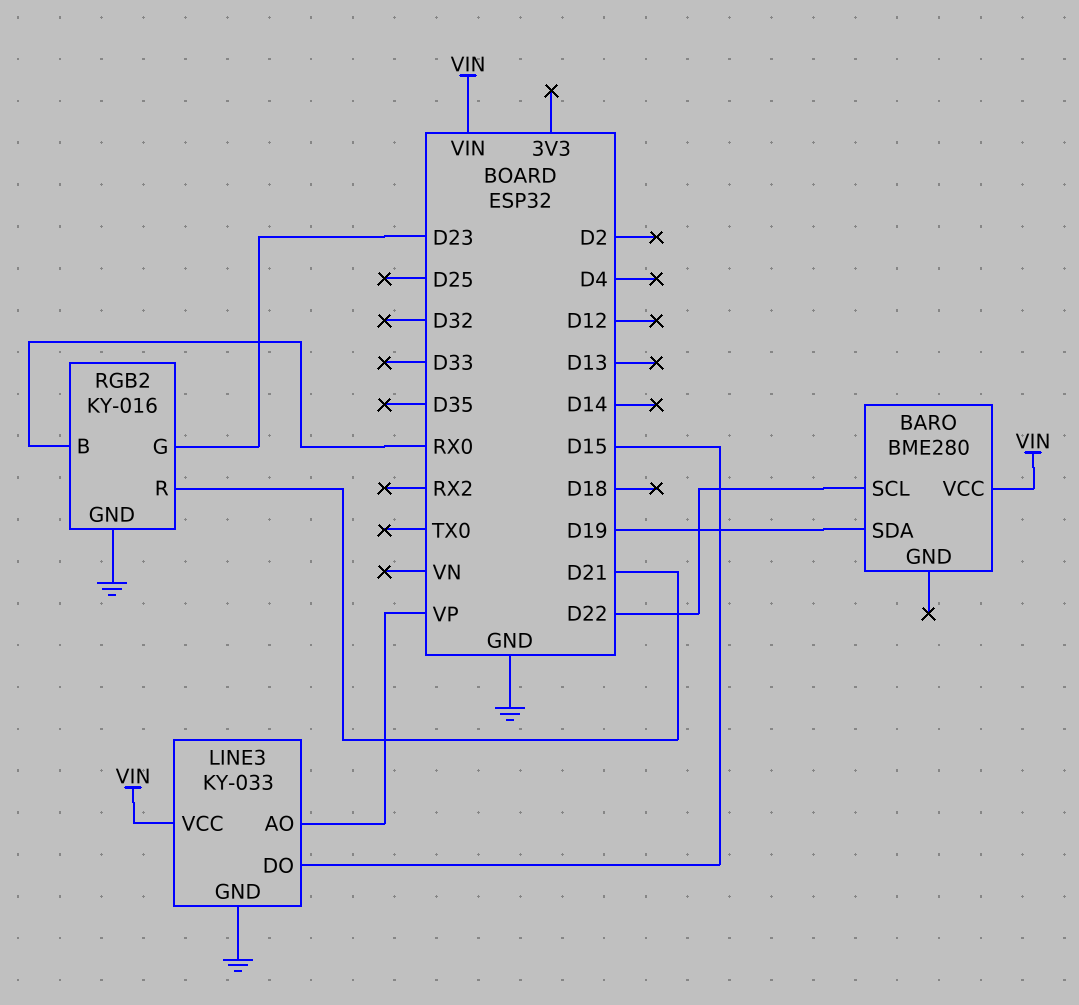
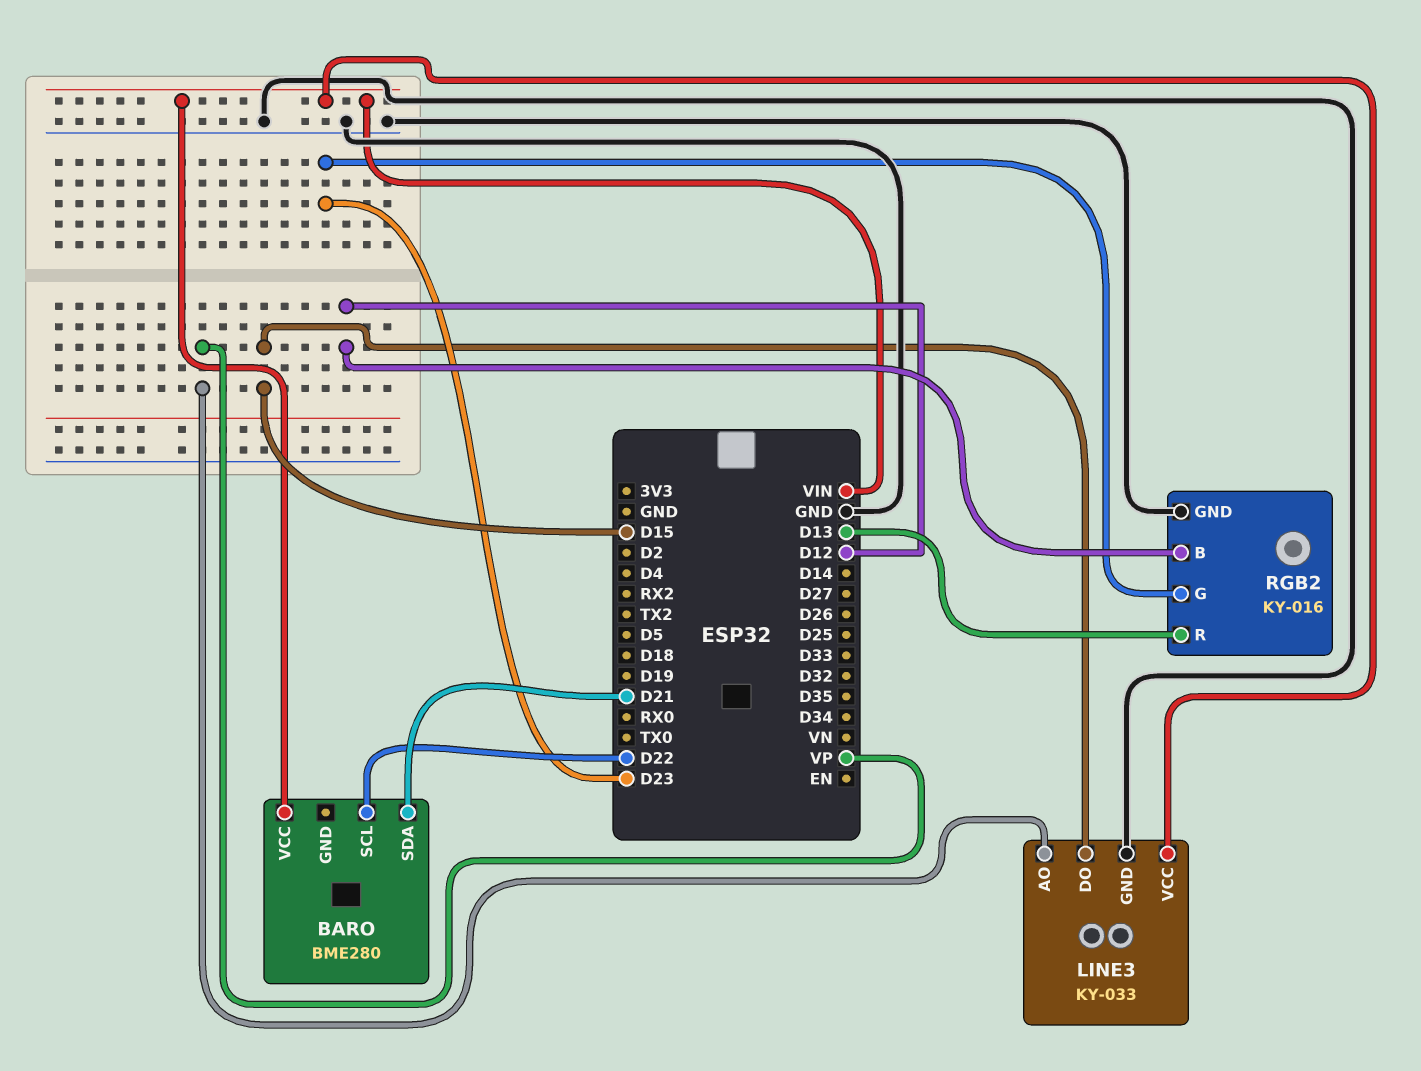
BARO pin SDA: D19 -> D21
RGB2 pin B: RX0 -> D12
RGB2 pin R: D21 -> D13

